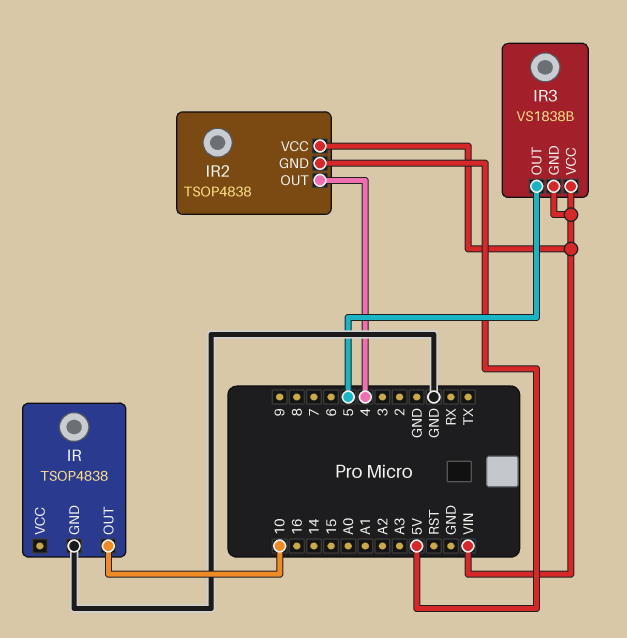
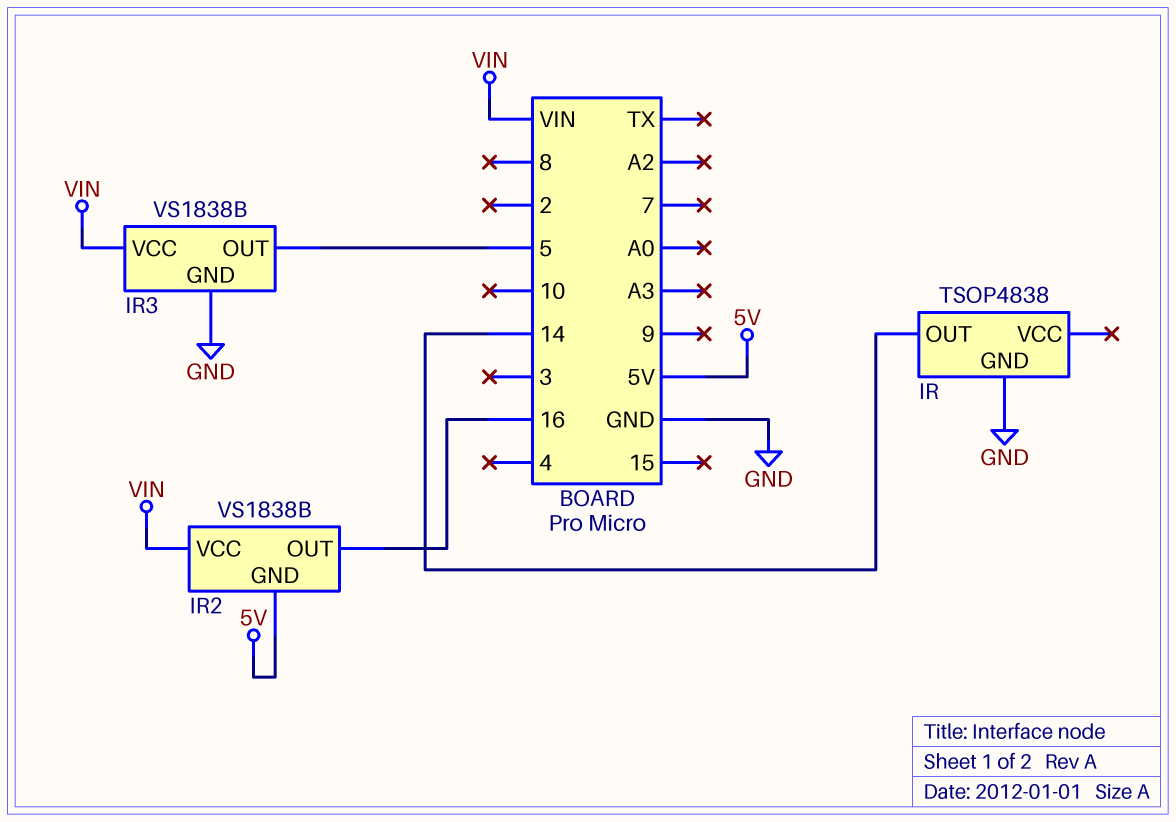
IR pin OUT: 10 -> 14
IR2: TSOP4838 -> VS1838B
IR2 pin OUT: 4 -> 16
IR3 pin GND: VIN -> GND

